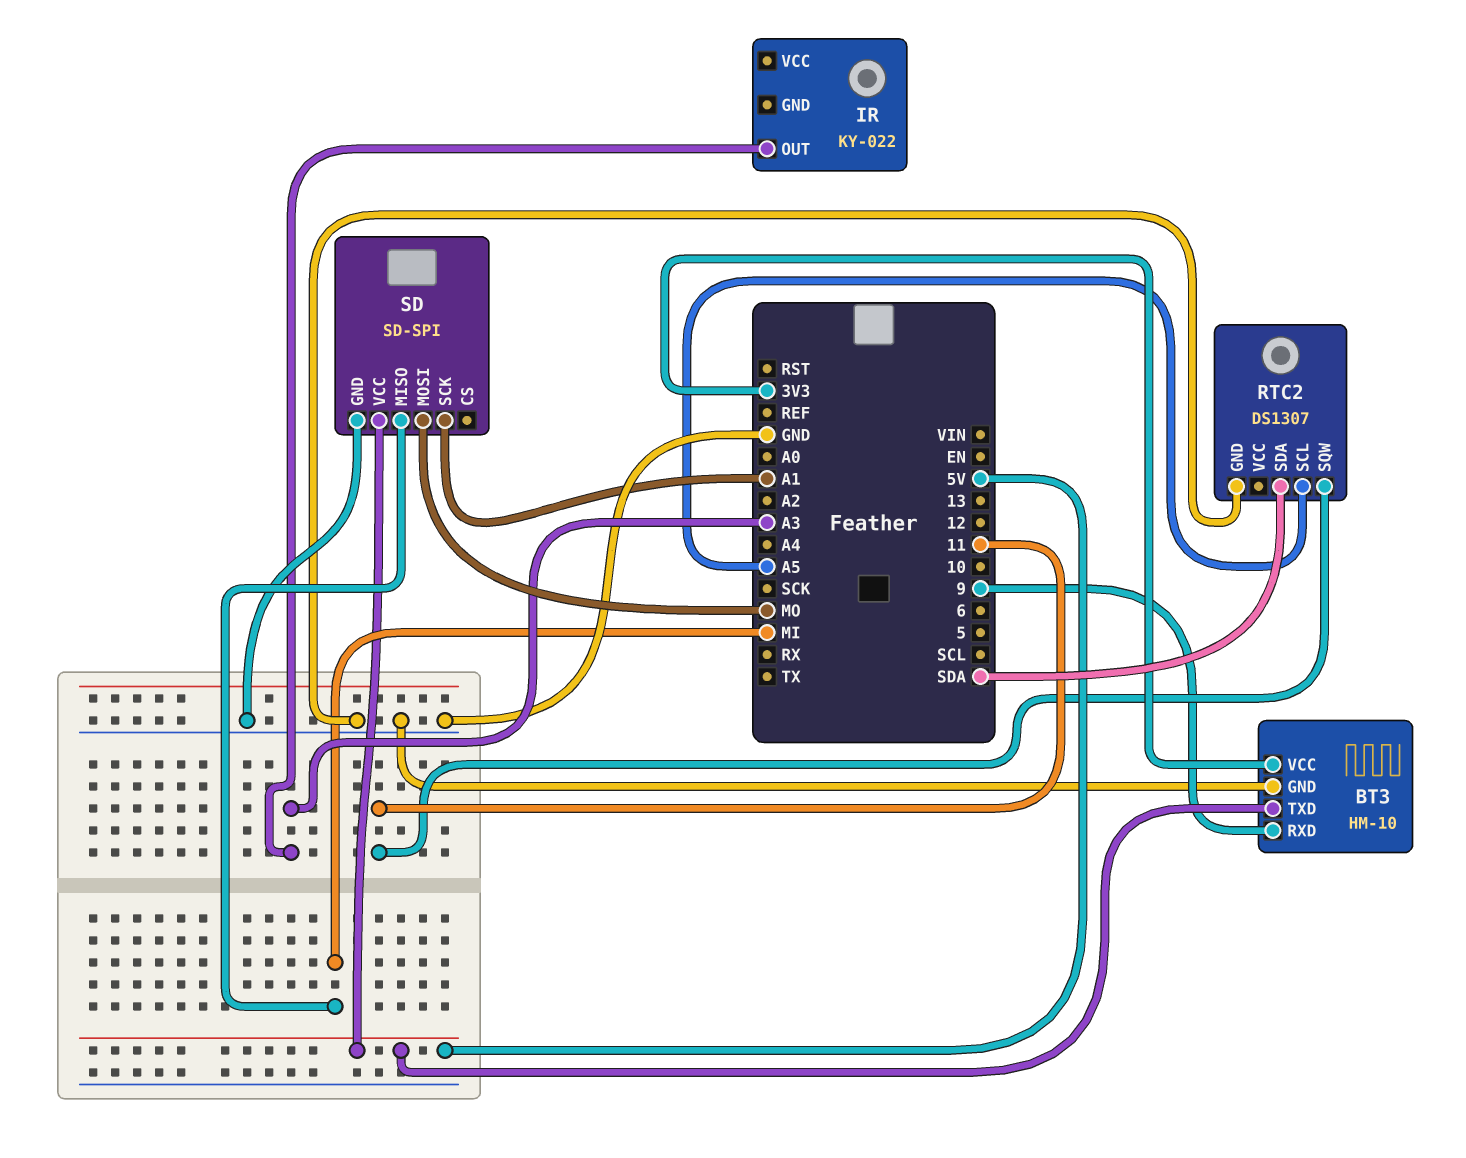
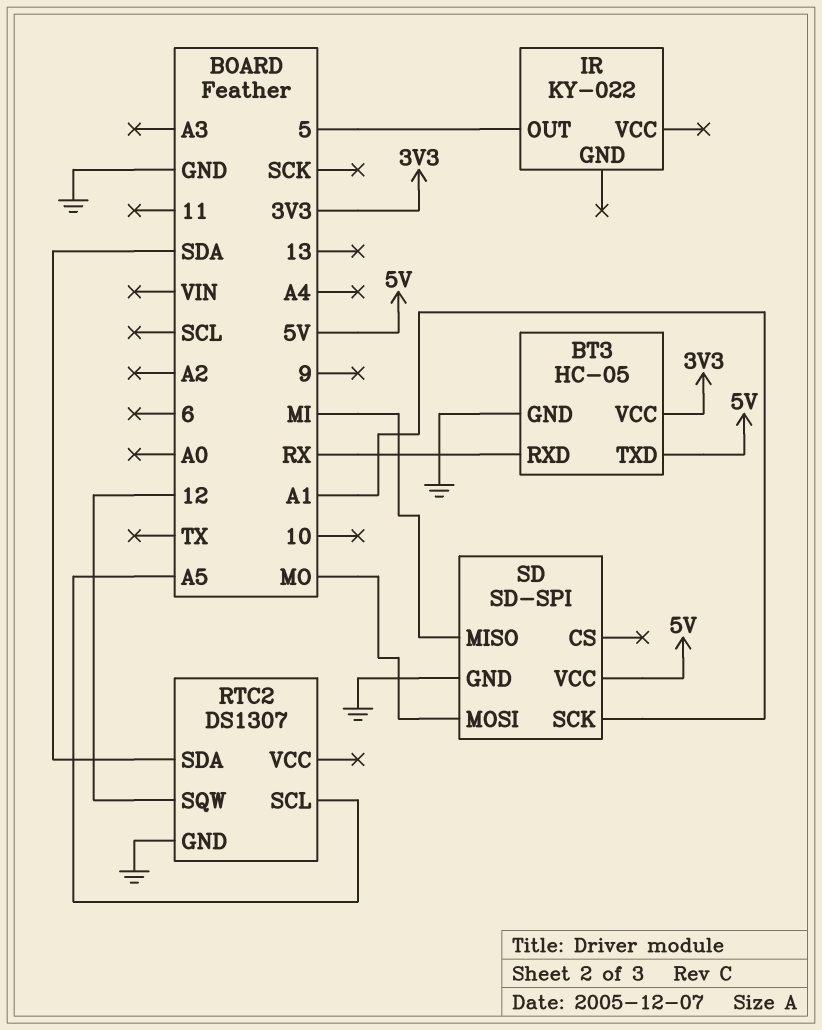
BT3: HM-10 -> HC-05
BT3 pin RXD: 9 -> RX
IR pin OUT: A3 -> 5
RTC2 pin SQW: 11 -> 12

